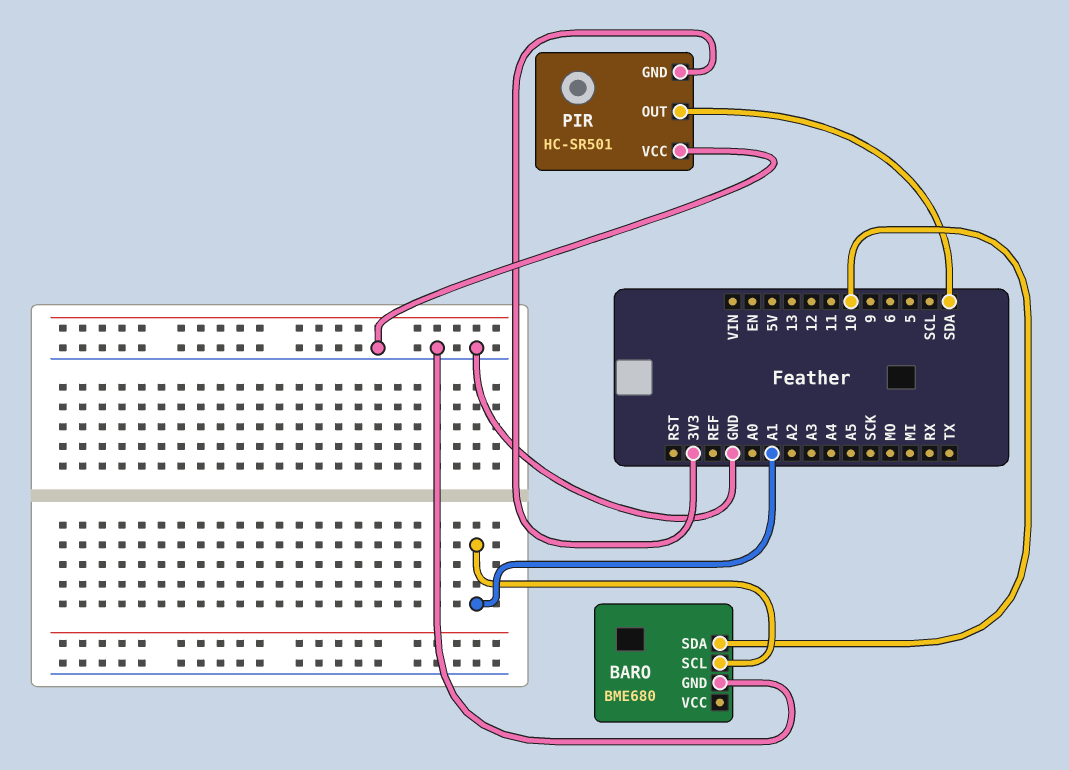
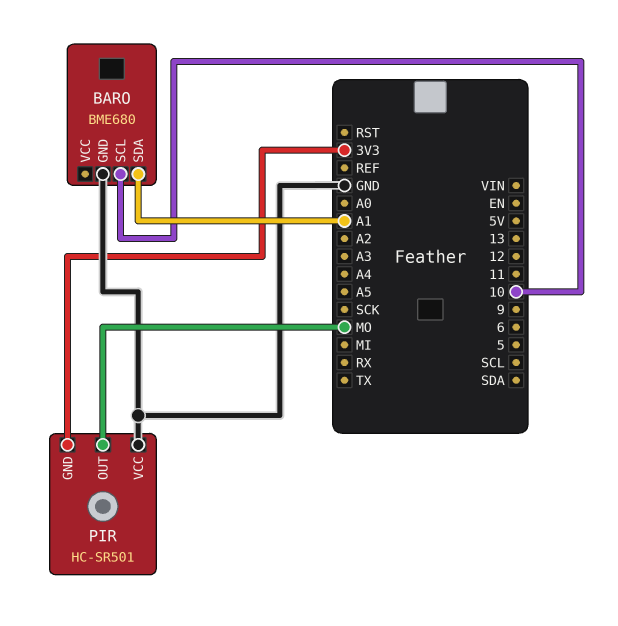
BARO pin SCL: A1 -> 10
BARO pin SDA: 10 -> A1
PIR pin OUT: SDA -> MO

